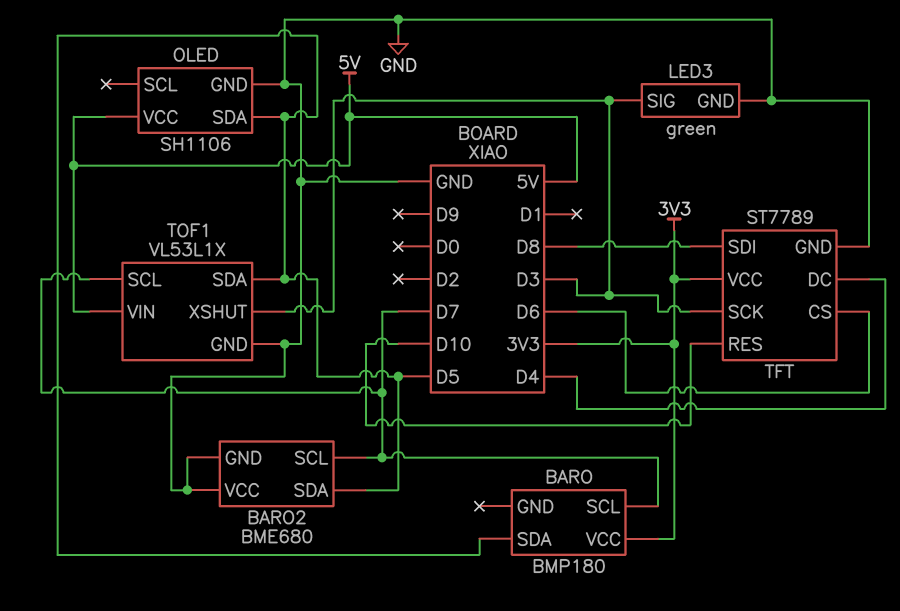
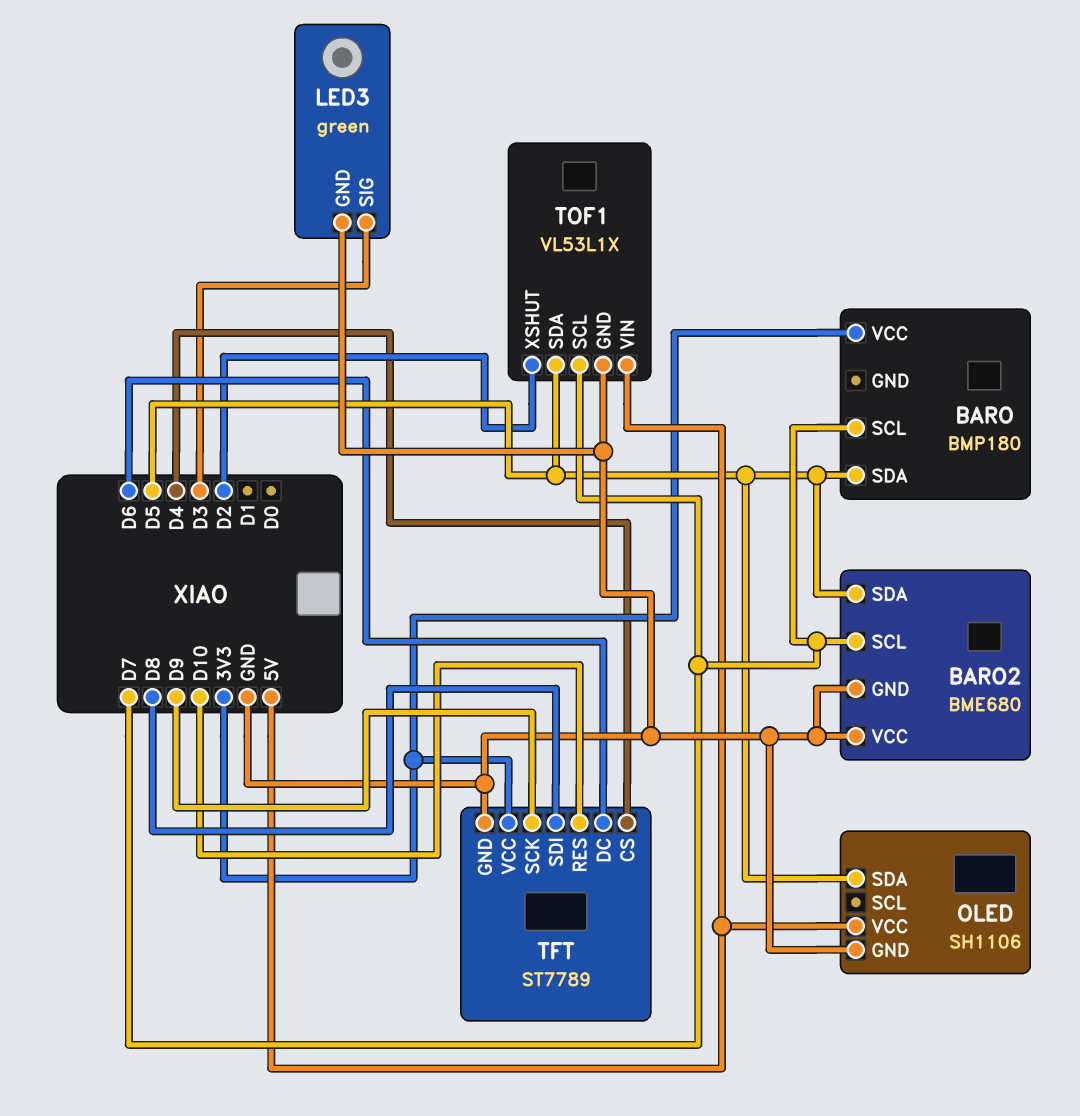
TFT pin CS: D6 -> D4
TFT pin DC: D4 -> D6
TFT pin SCK: D3 -> D9
TOF1 pin XSHUT: D3 -> D2

